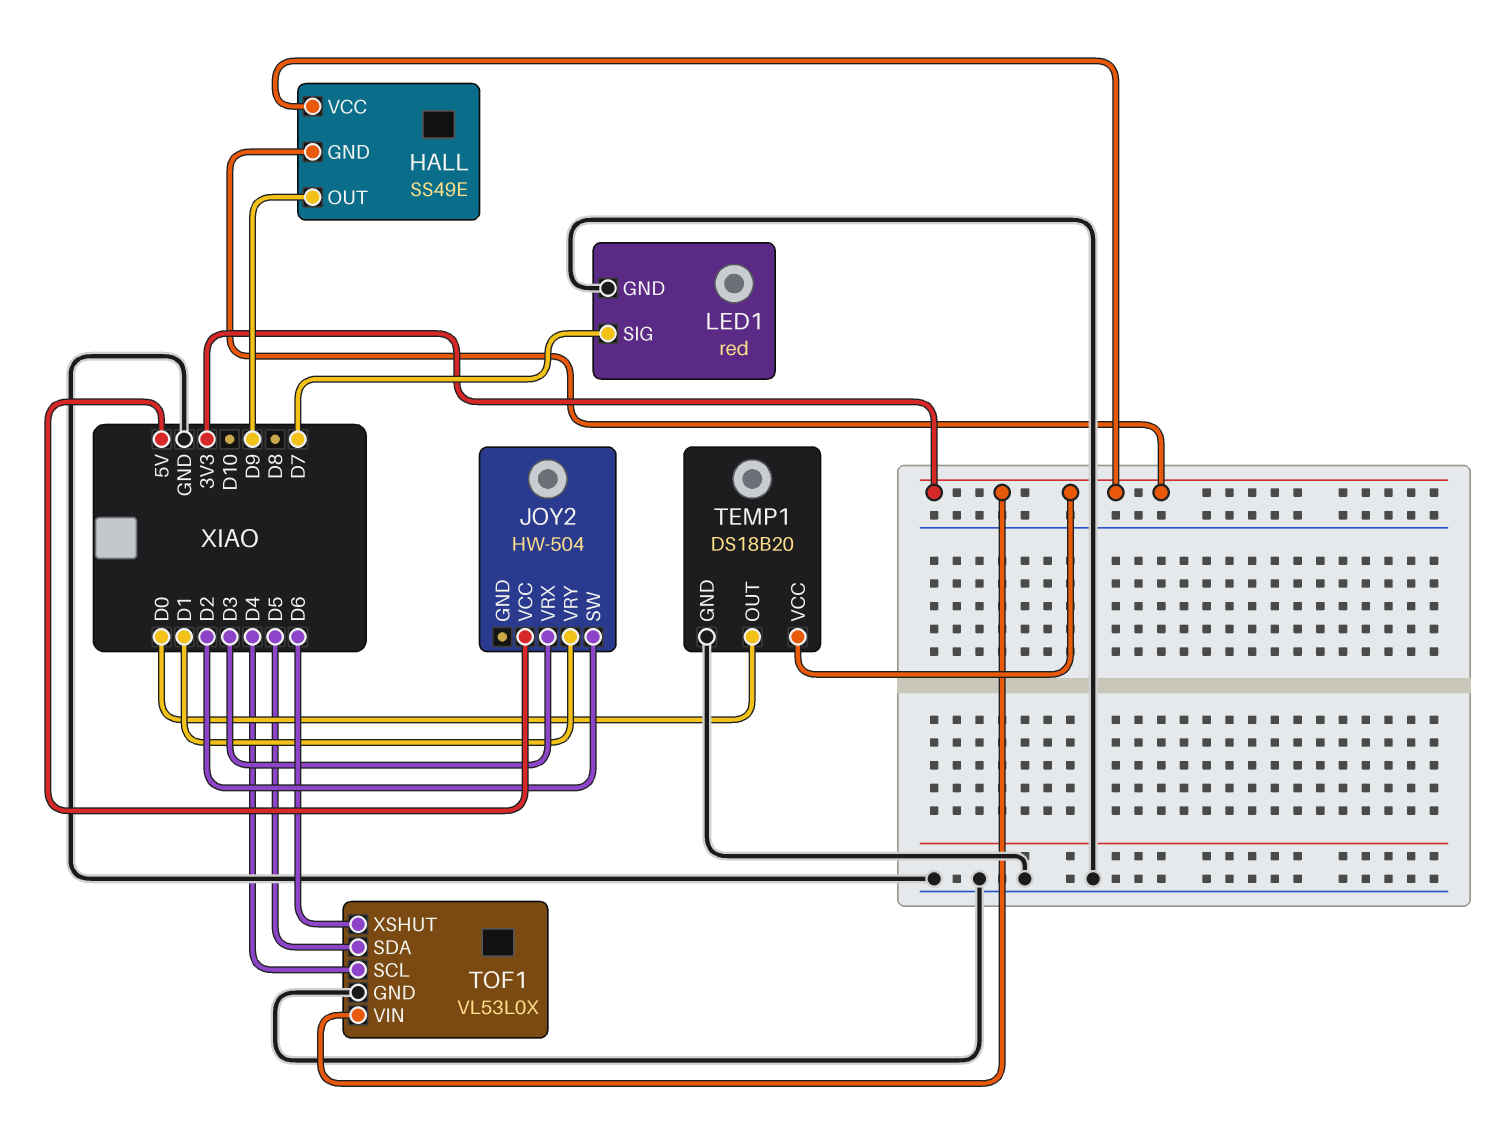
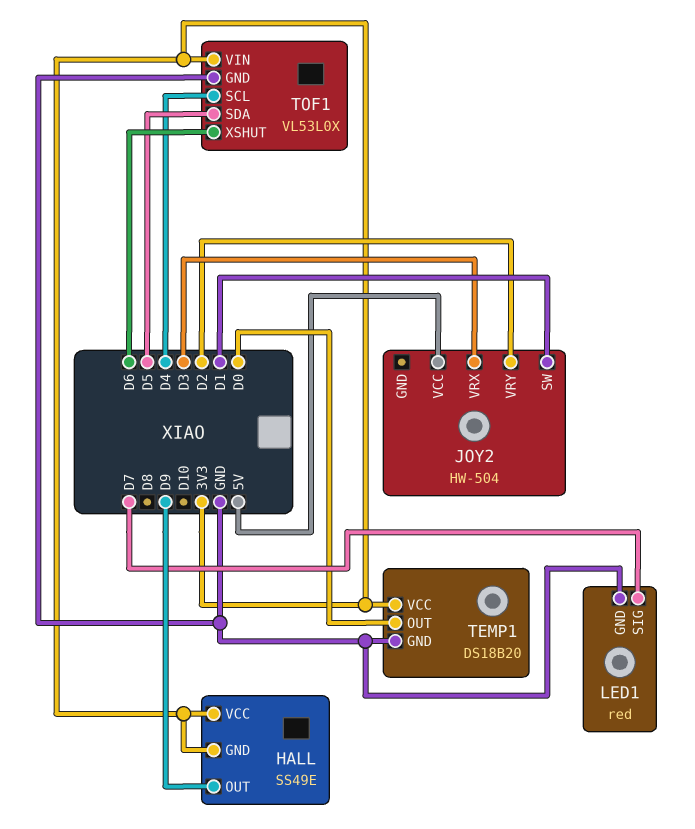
JOY2 pin SW: D2 -> D1
JOY2 pin VRY: D1 -> D2

